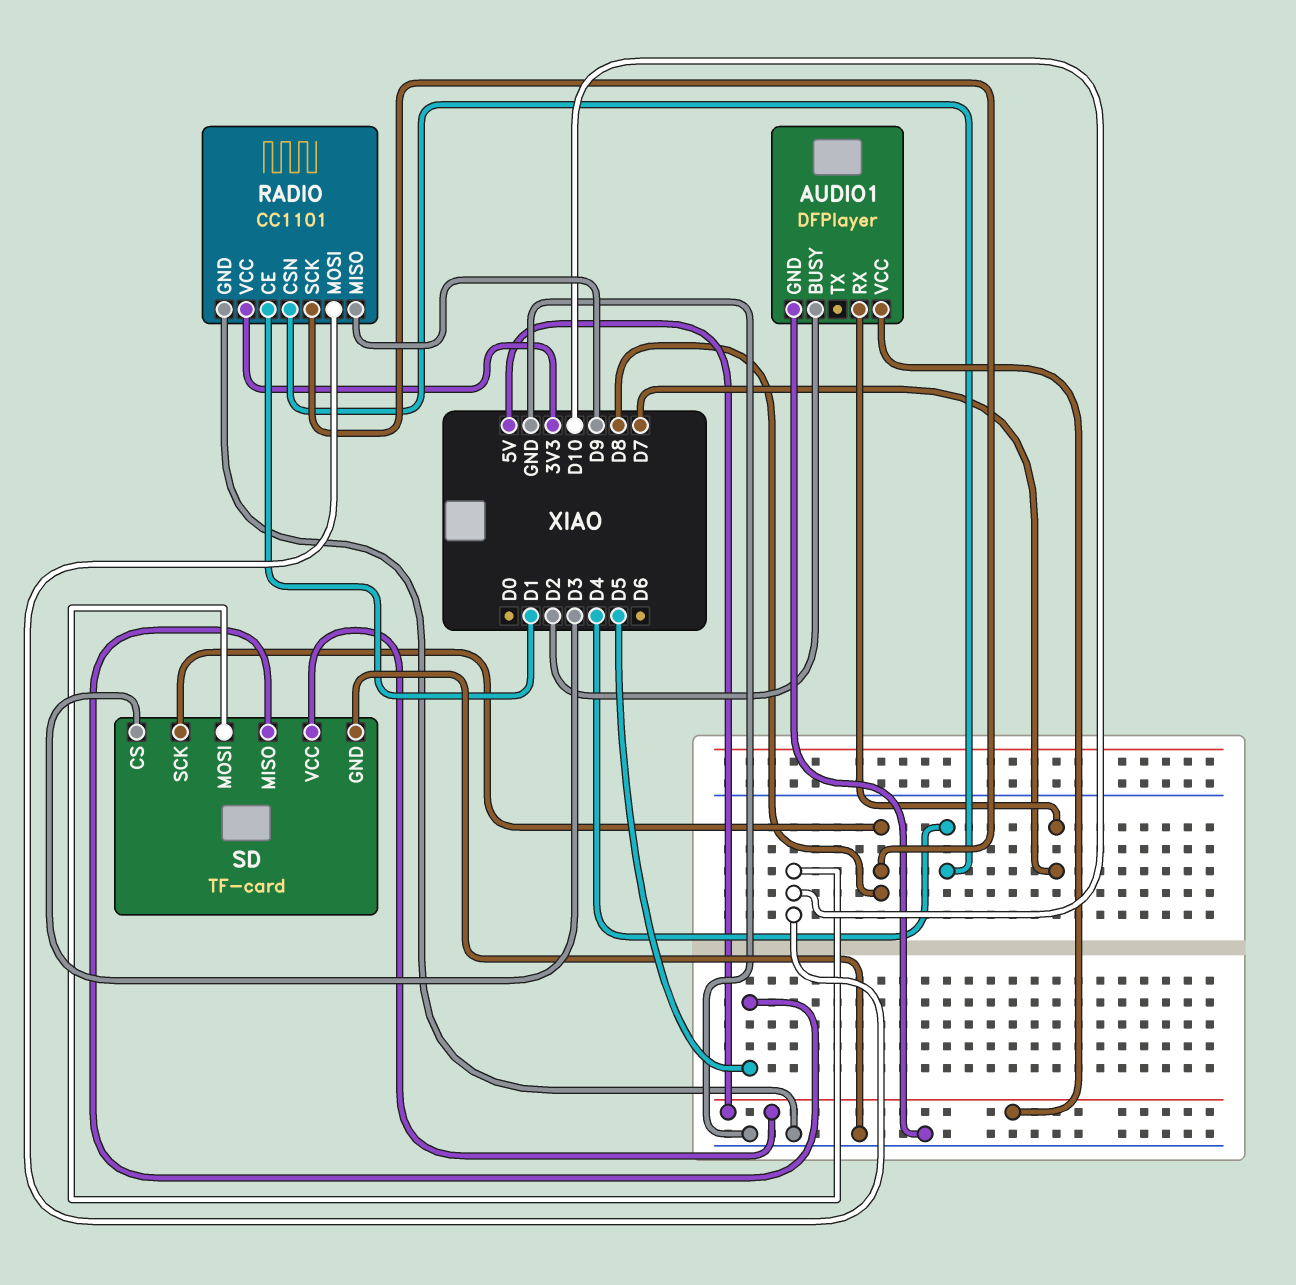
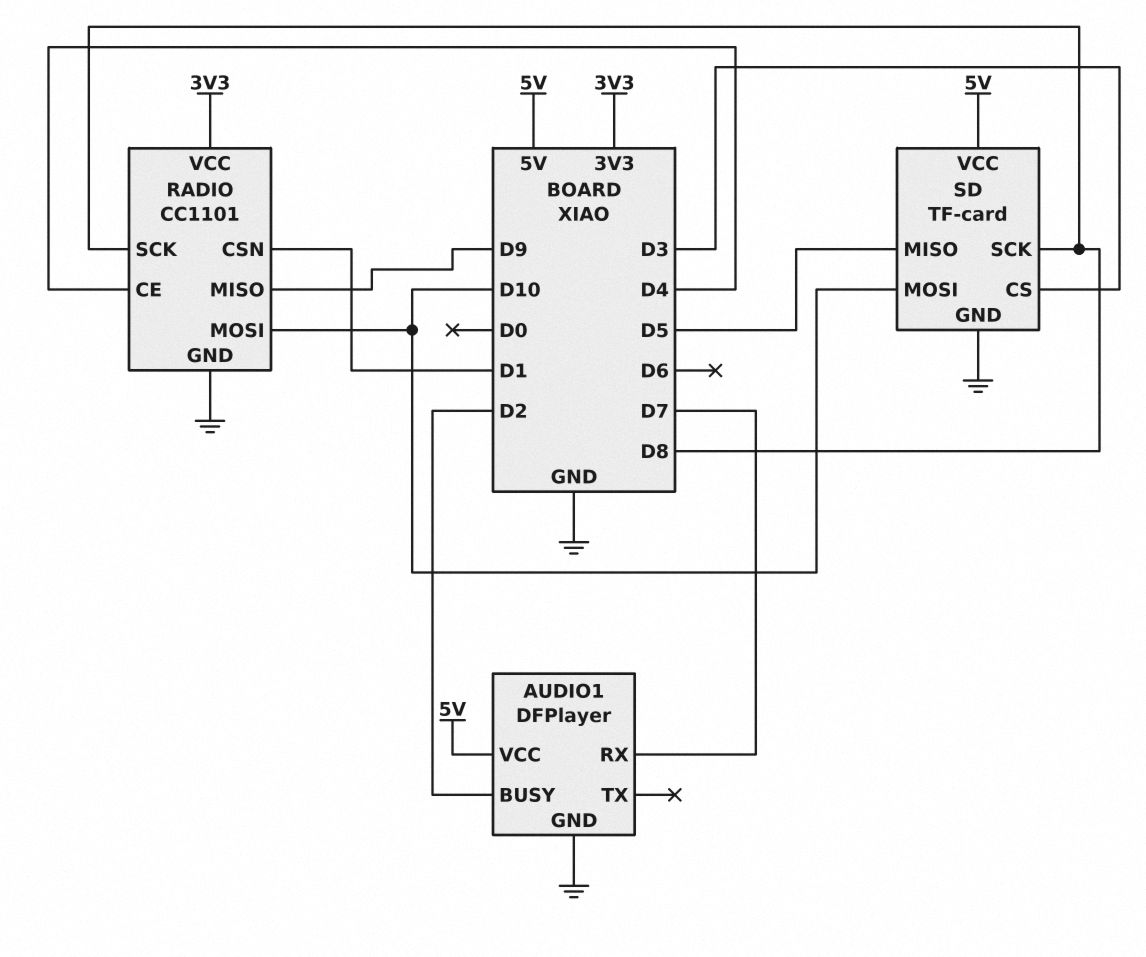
RADIO pin CE: D1 -> D4
RADIO pin CSN: D4 -> D1

